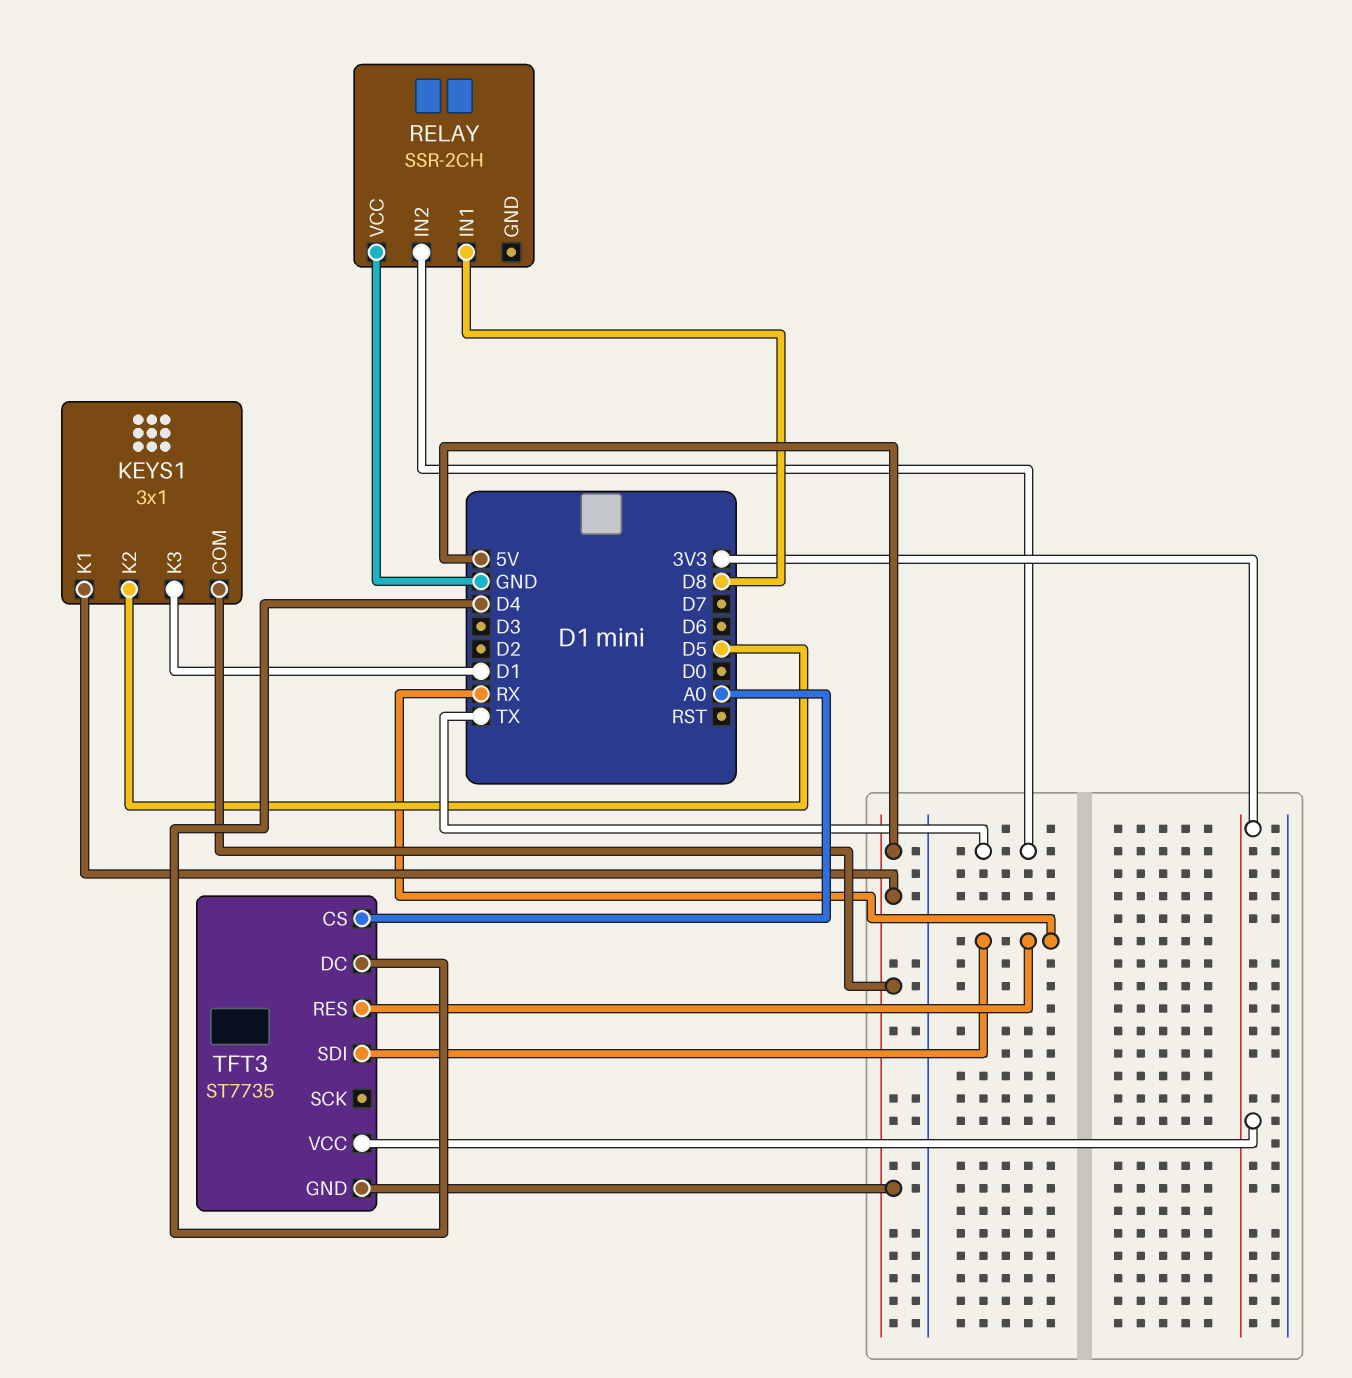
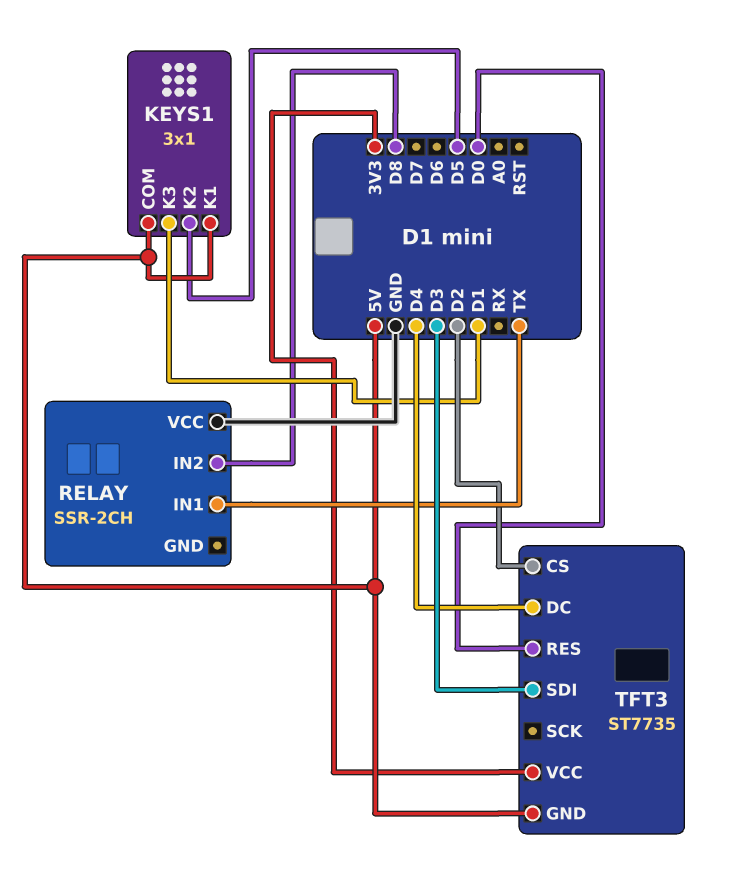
RELAY pin IN1: D8 -> TX
RELAY pin IN2: TX -> D8
TFT3 pin CS: A0 -> D2
TFT3 pin RES: RX -> D0
TFT3 pin SDI: RX -> D3

